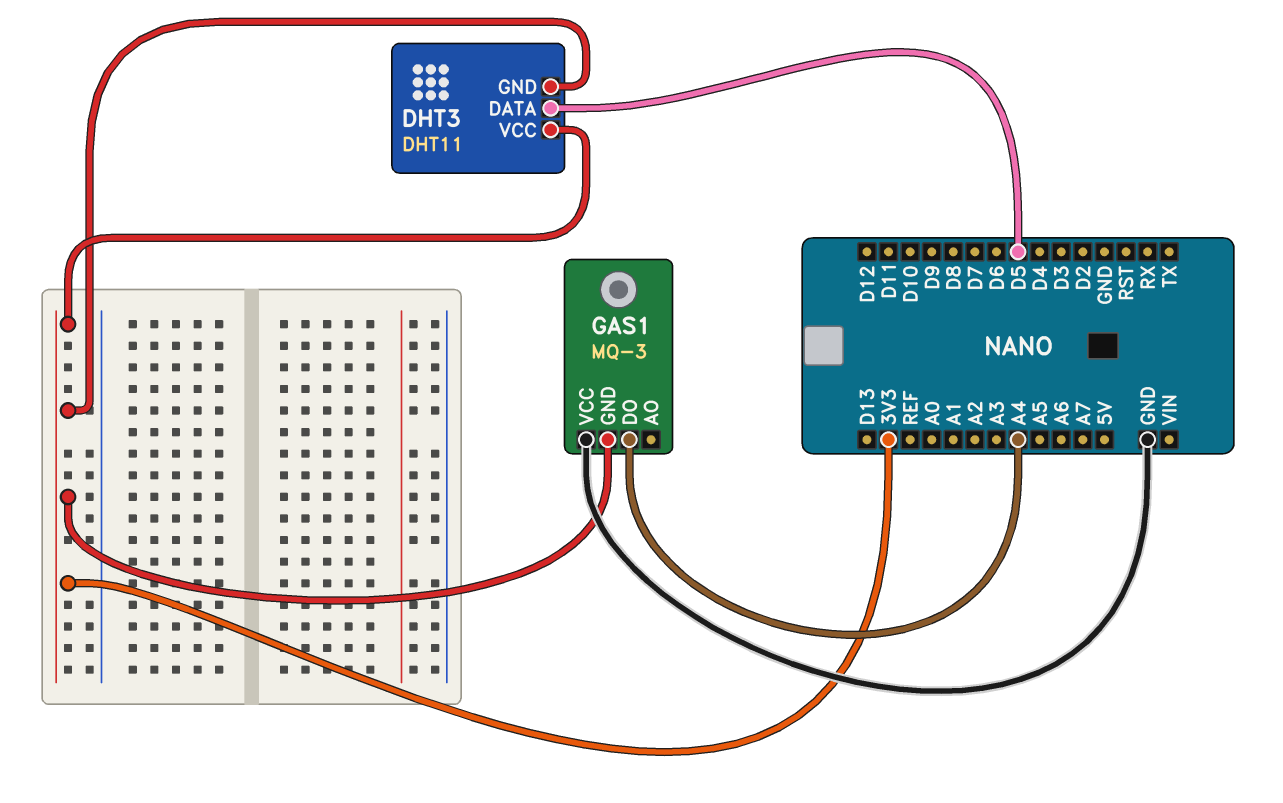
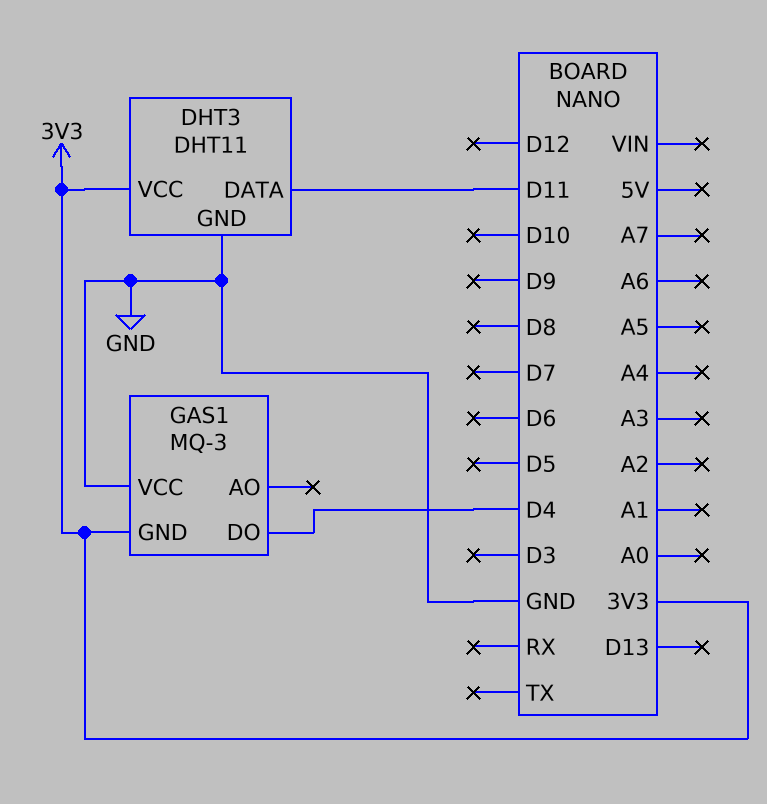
DHT3 pin DATA: D5 -> D11
DHT3 pin GND: 3V3 -> GND
GAS1 pin DO: A4 -> D4

